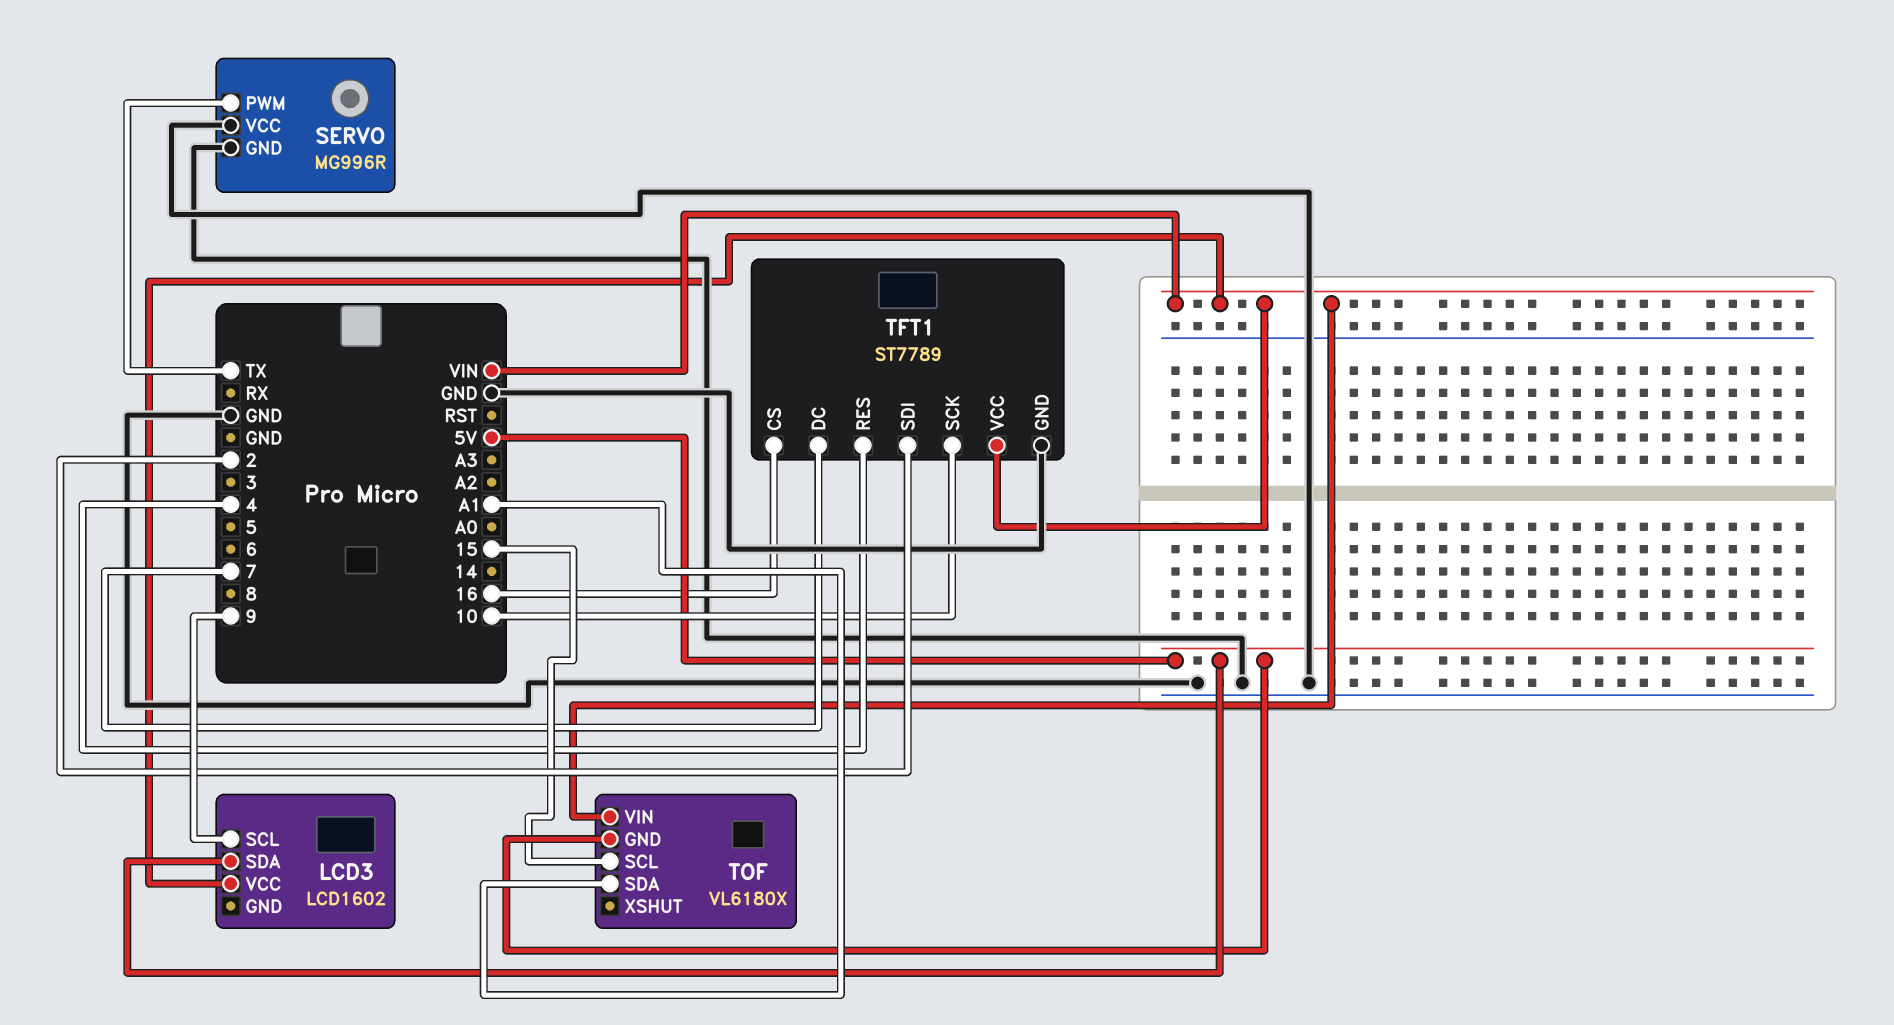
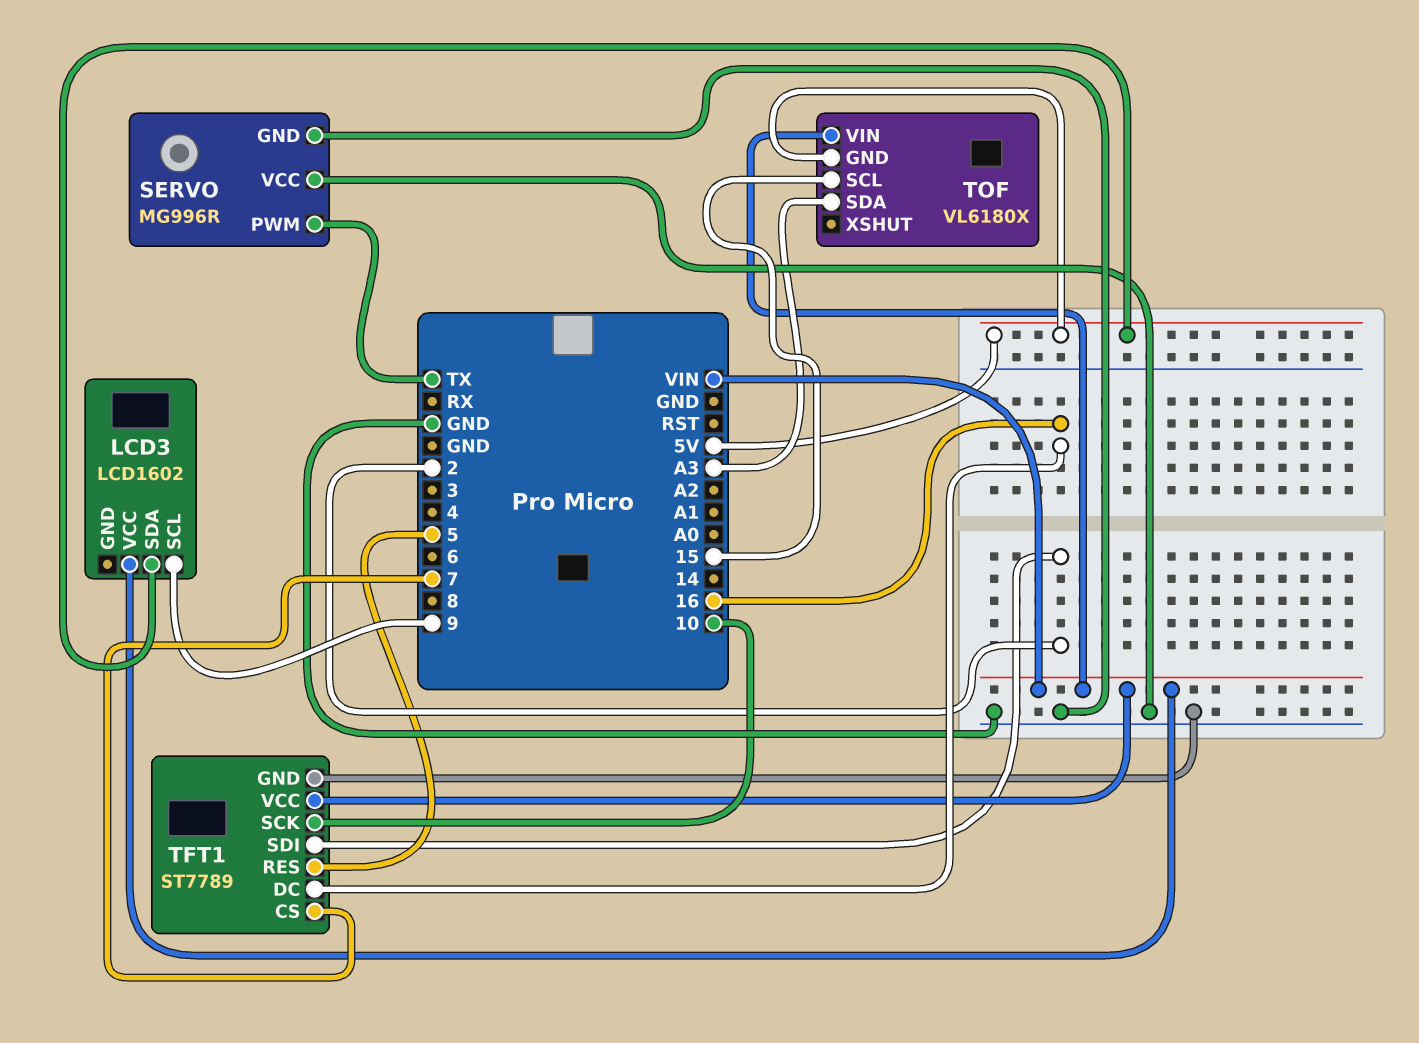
TFT1 pin CS: 16 -> 7
TFT1 pin DC: 7 -> 16
TFT1 pin RES: 4 -> 5
TOF pin SDA: A1 -> A3

